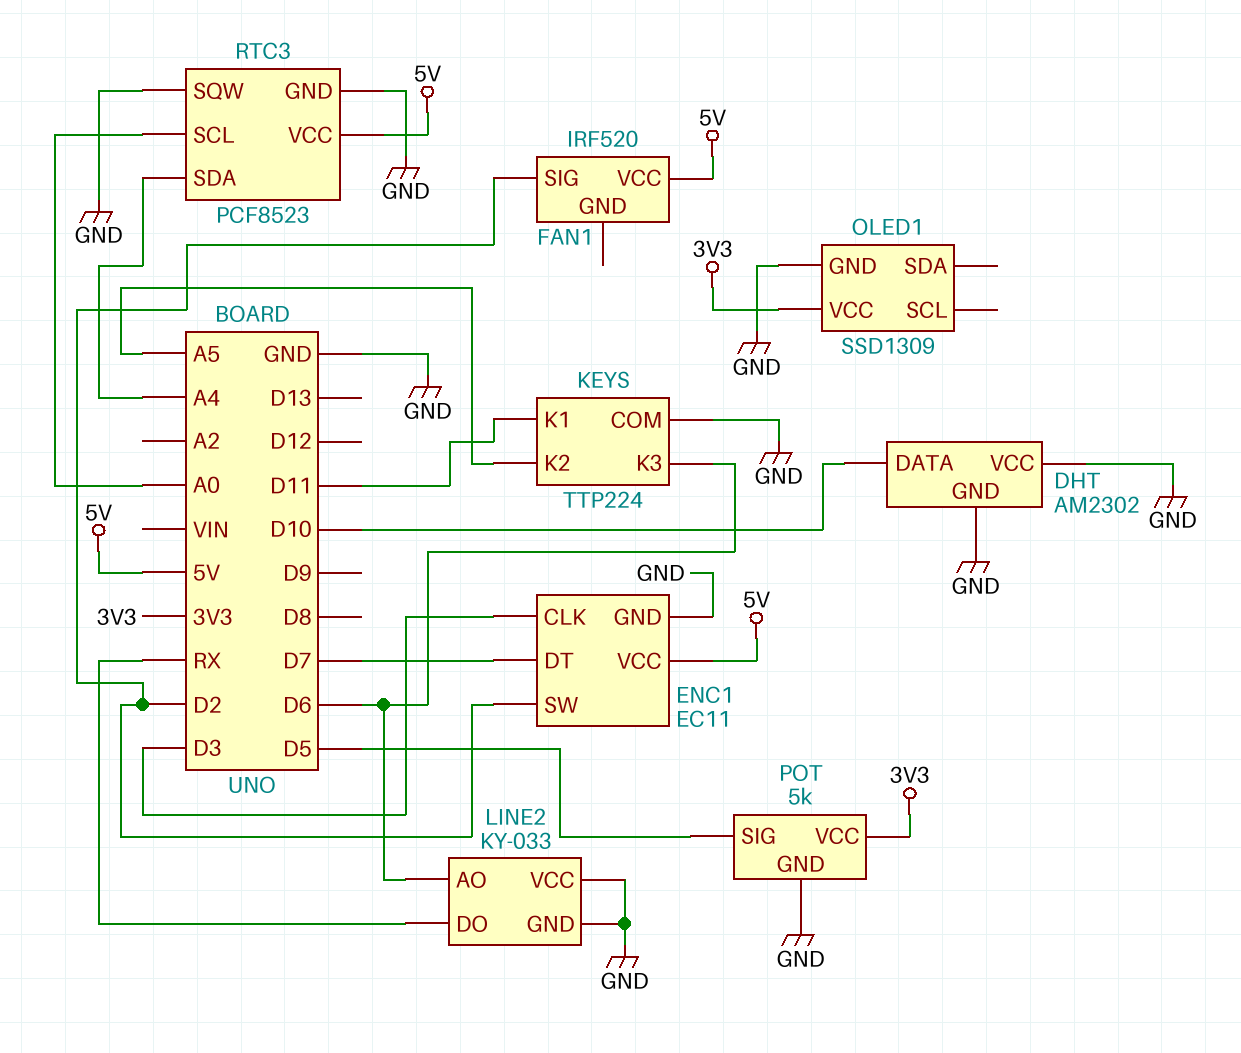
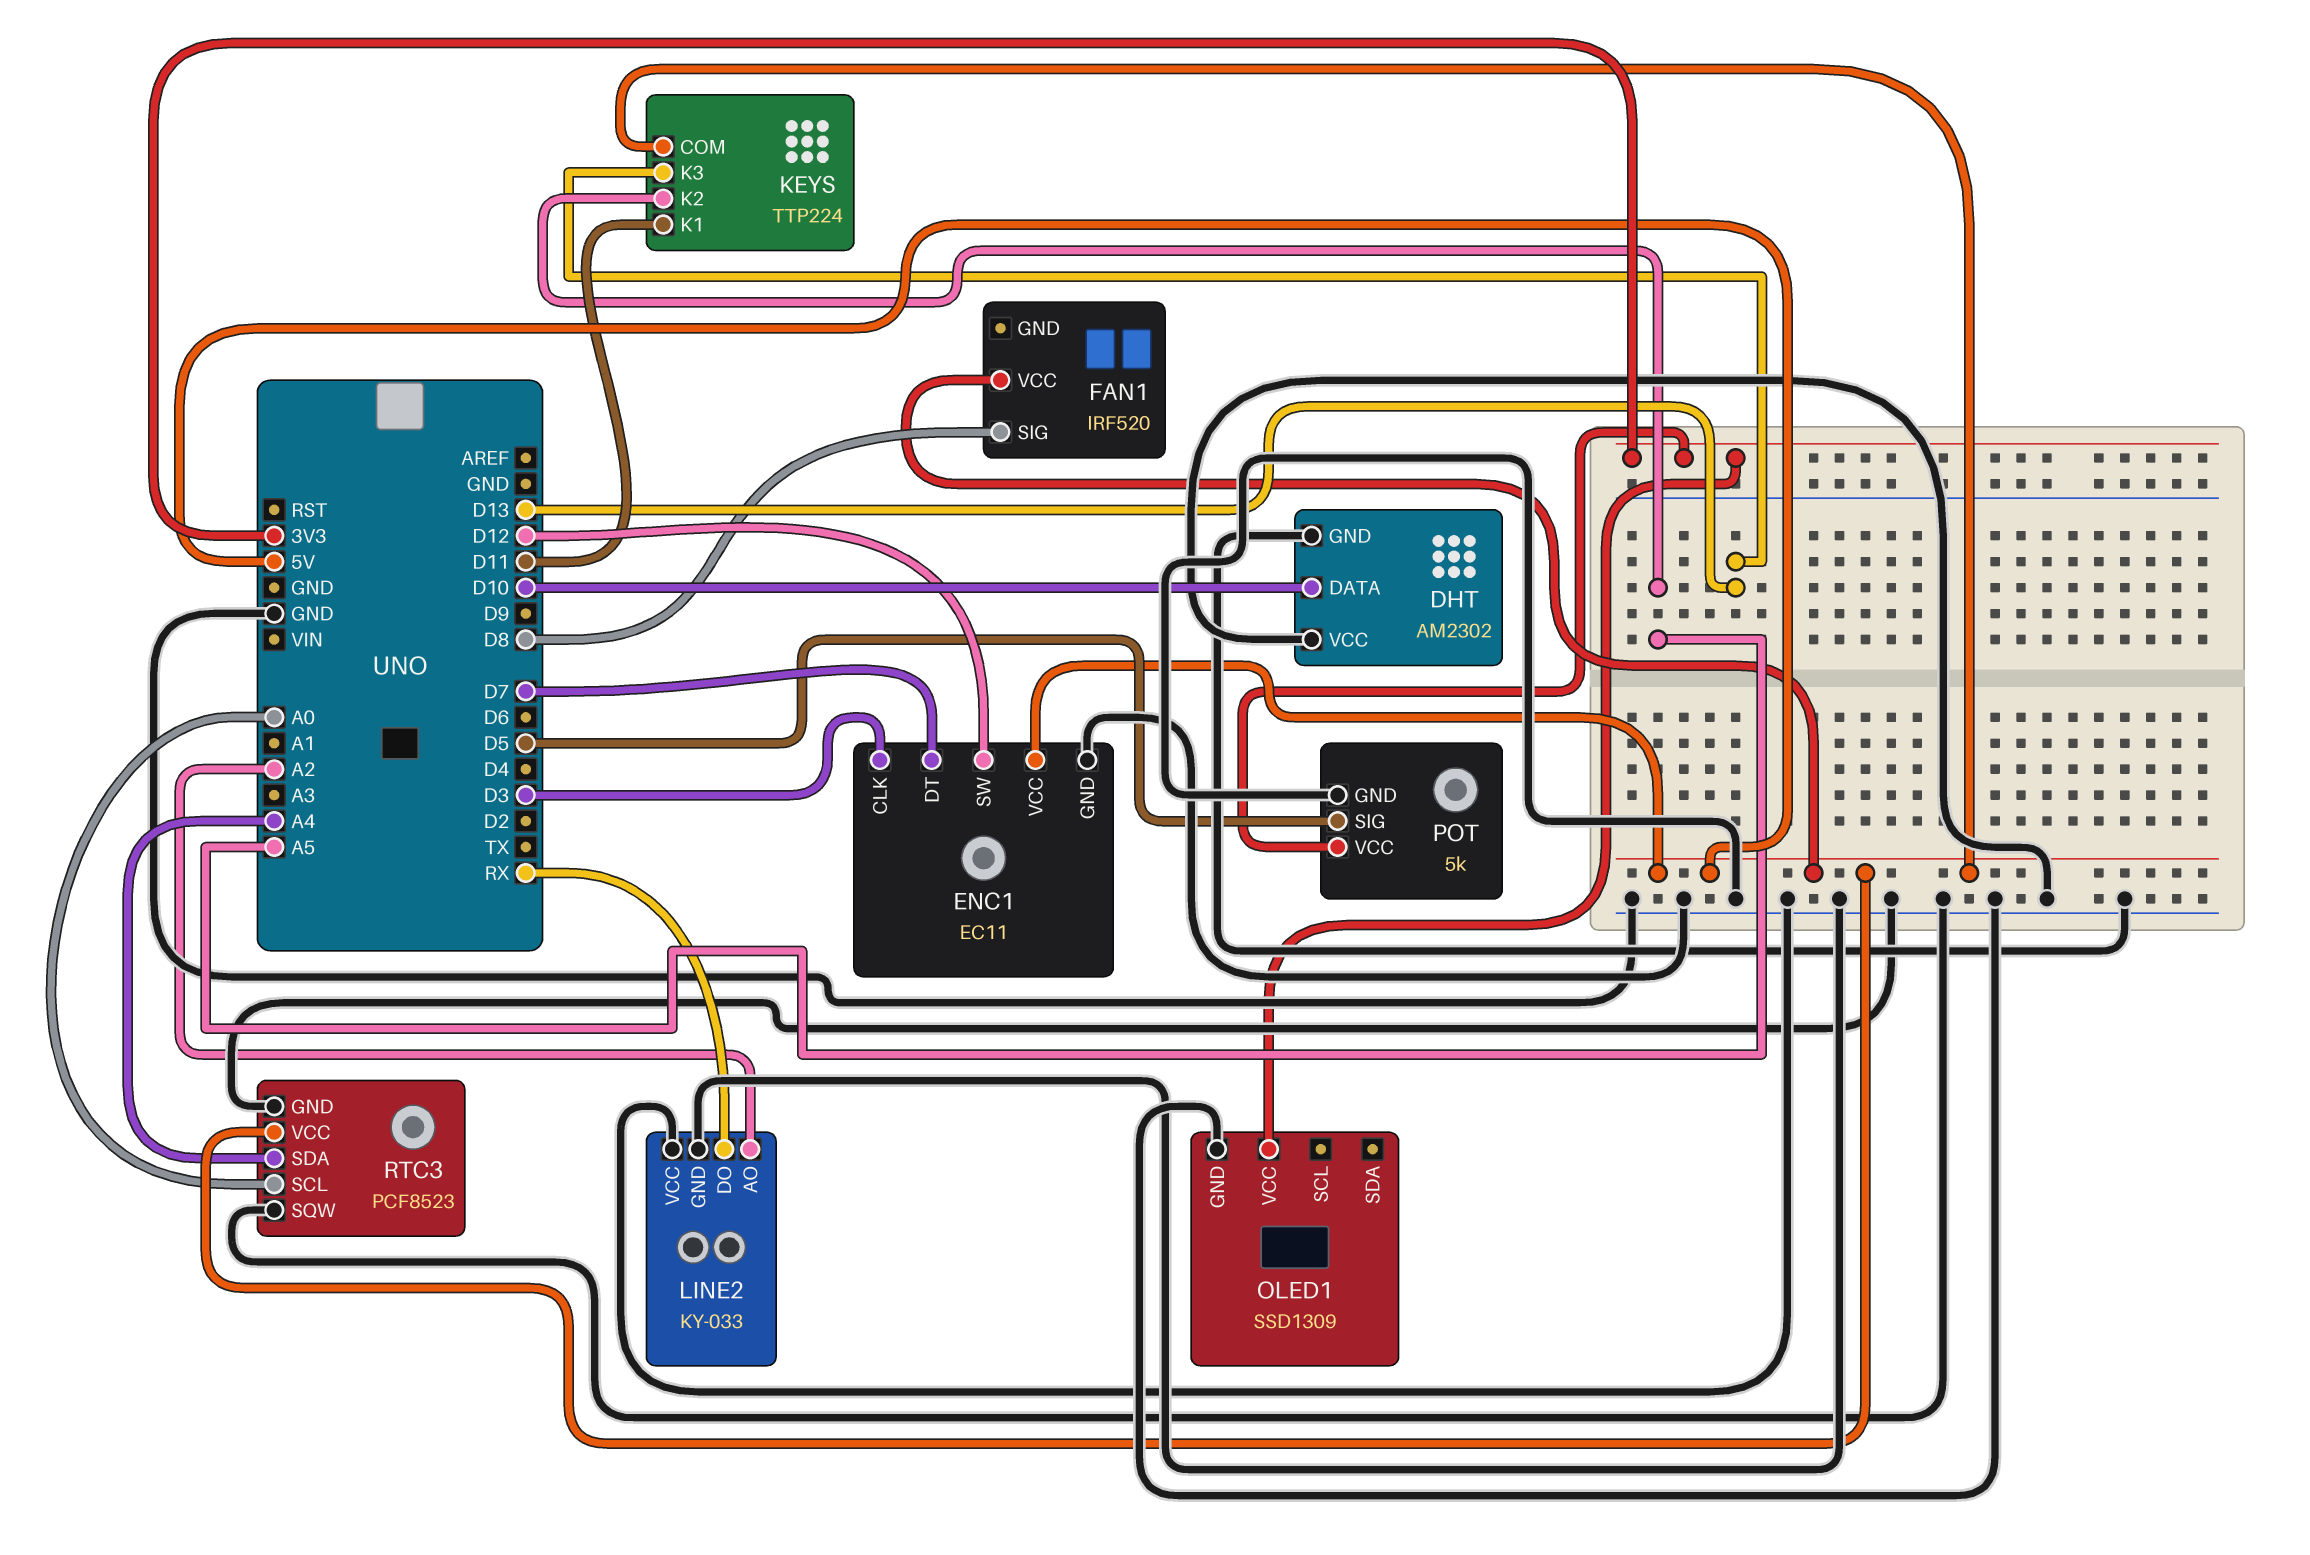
ENC1 pin SW: D2 -> D12
FAN1 pin SIG: D2 -> D8
KEYS pin COM: GND -> 5V
KEYS pin K3: D6 -> D13
LINE2 pin AO: D6 -> A2

